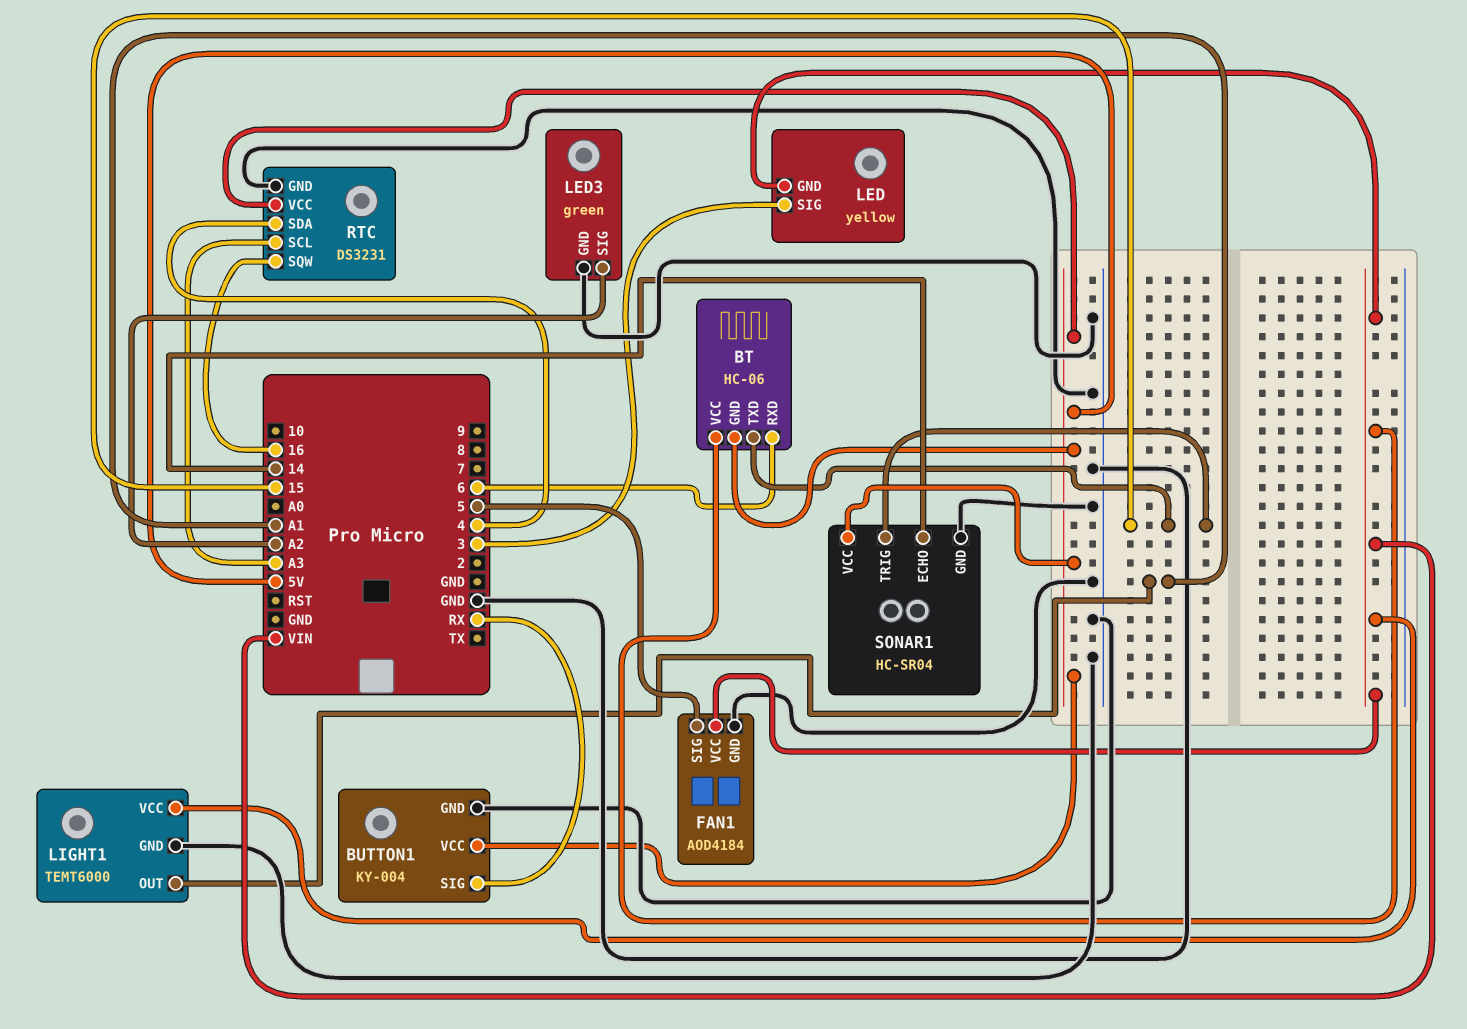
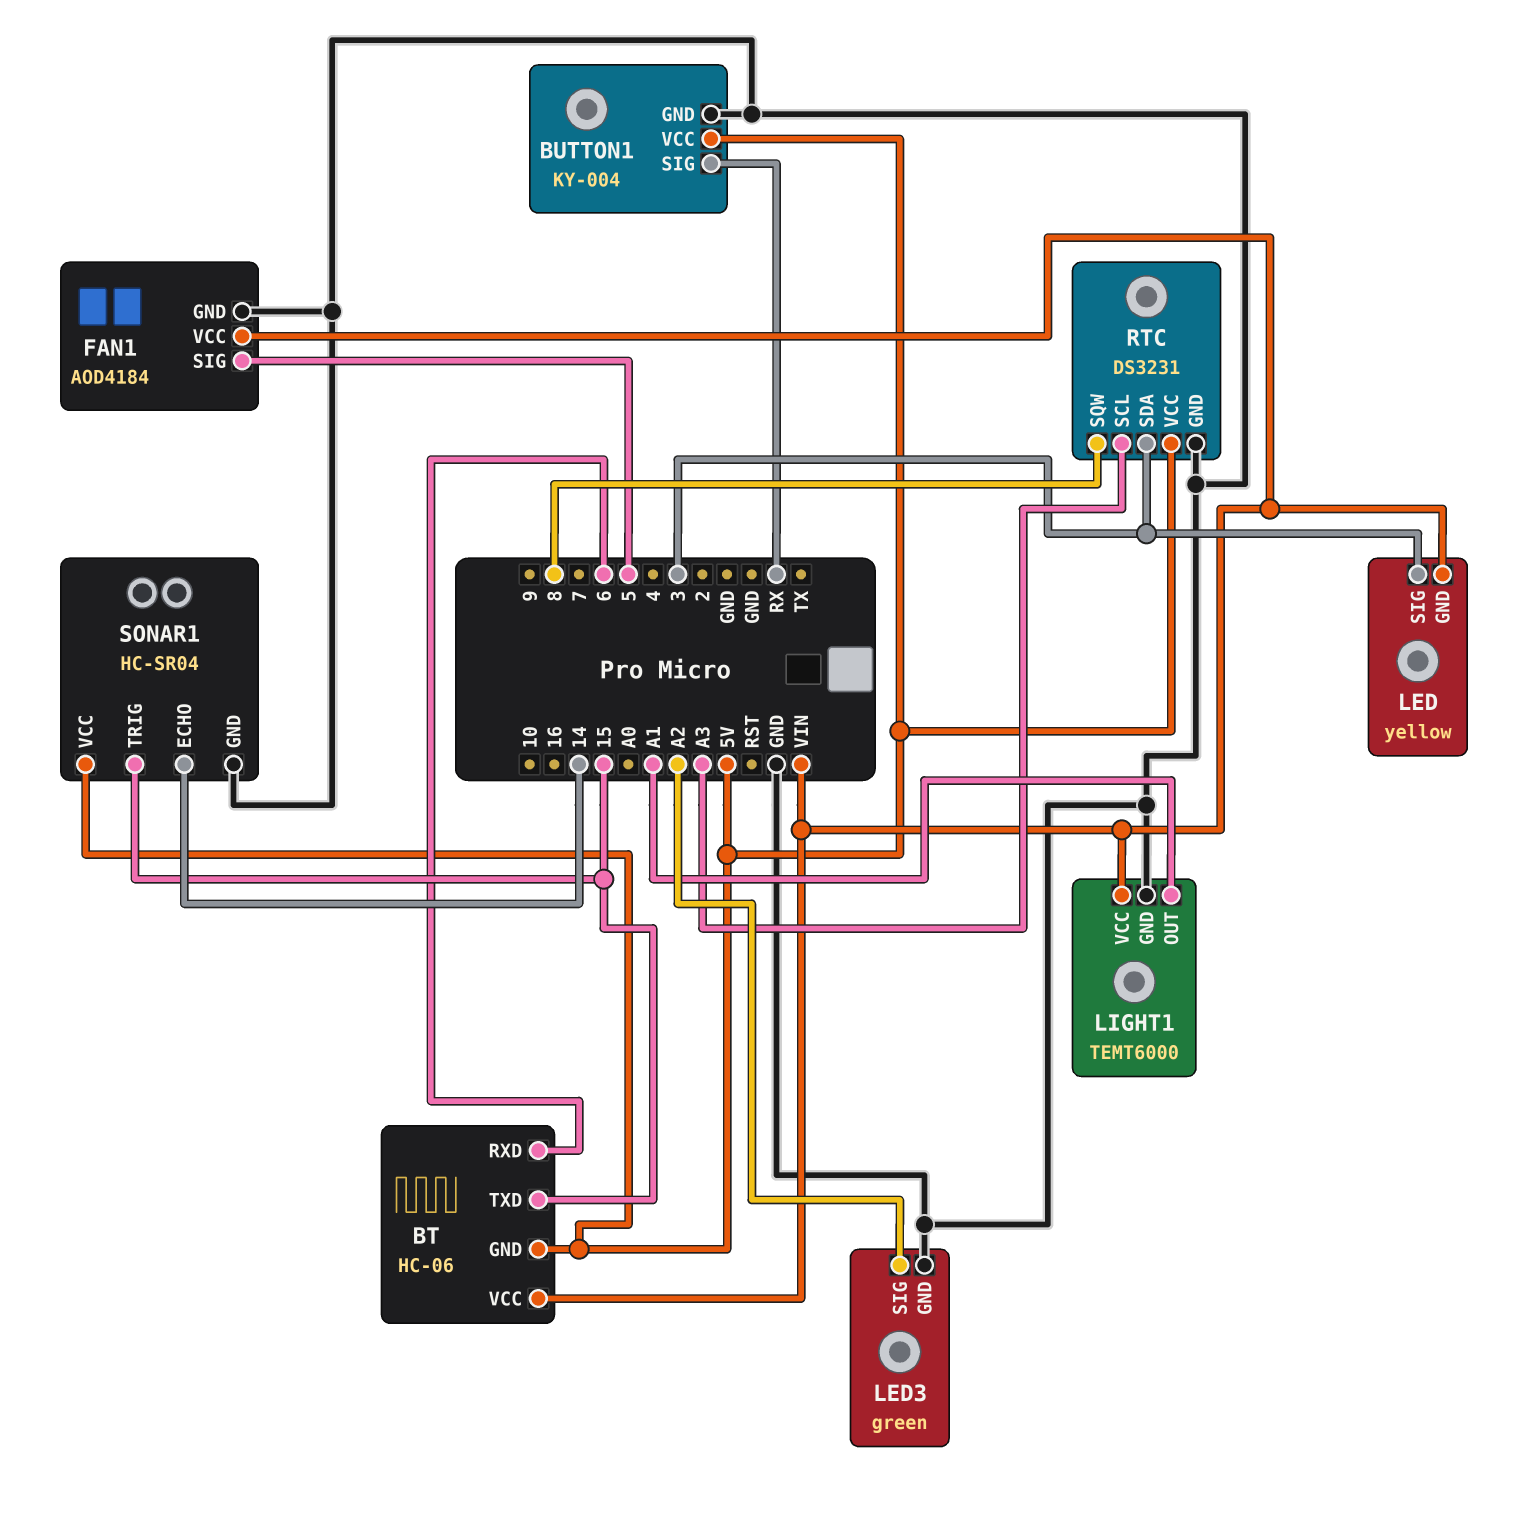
RTC pin SDA: 4 -> 3
RTC pin SQW: 16 -> 8

